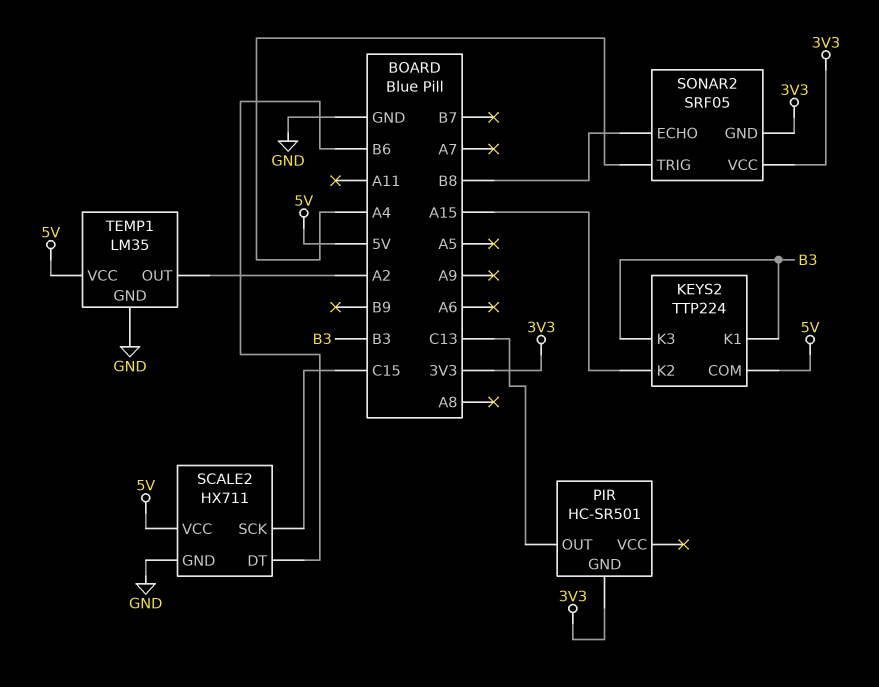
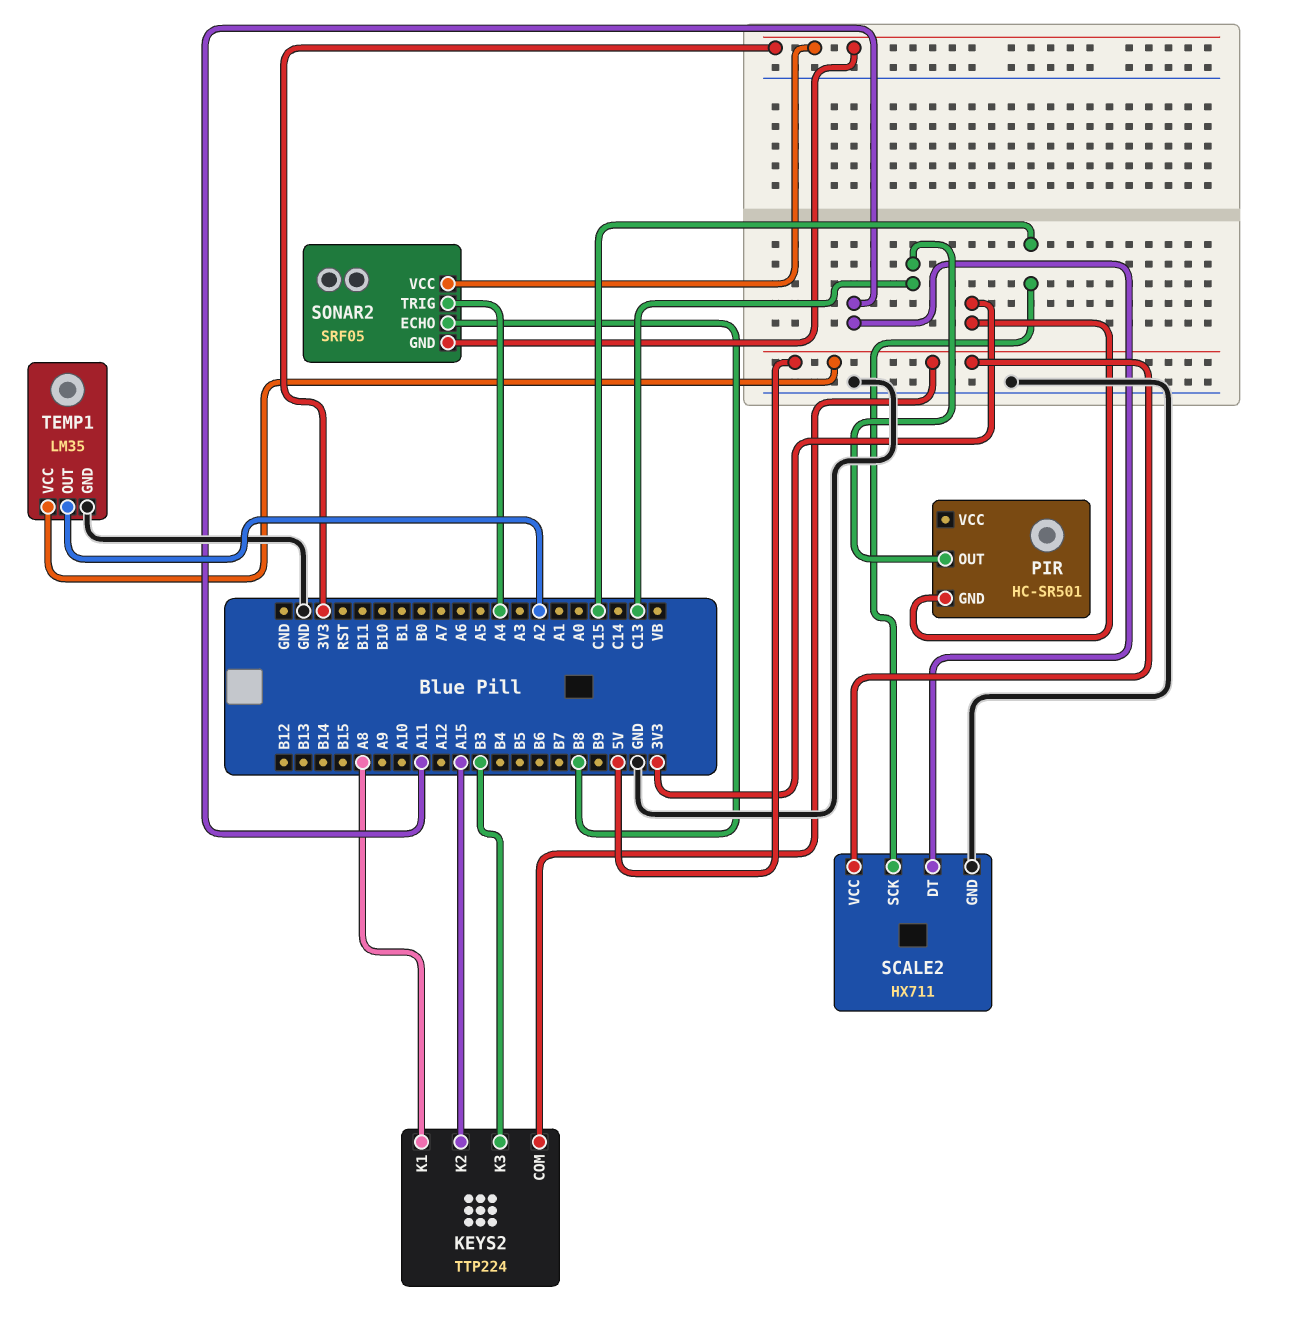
KEYS2 pin K1: B3 -> A8
SCALE2 pin DT: B6 -> A11

